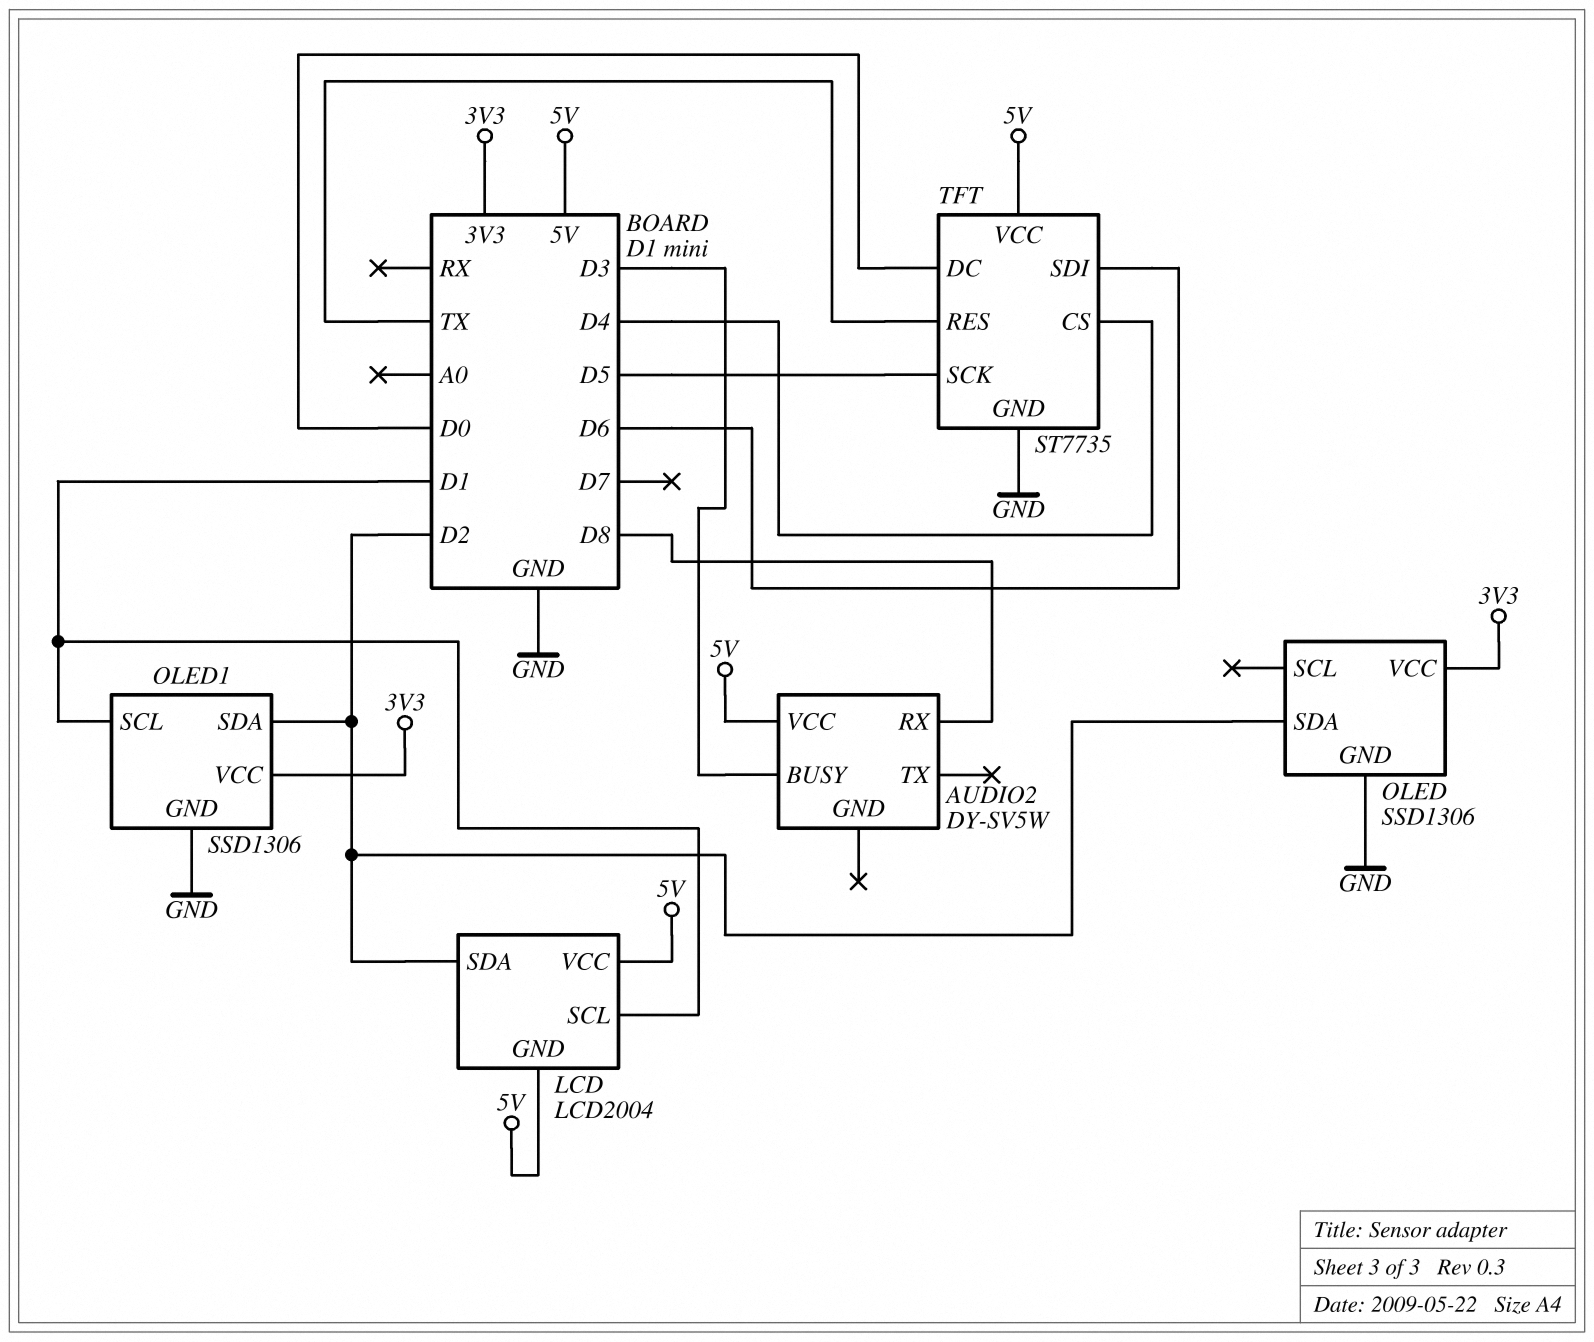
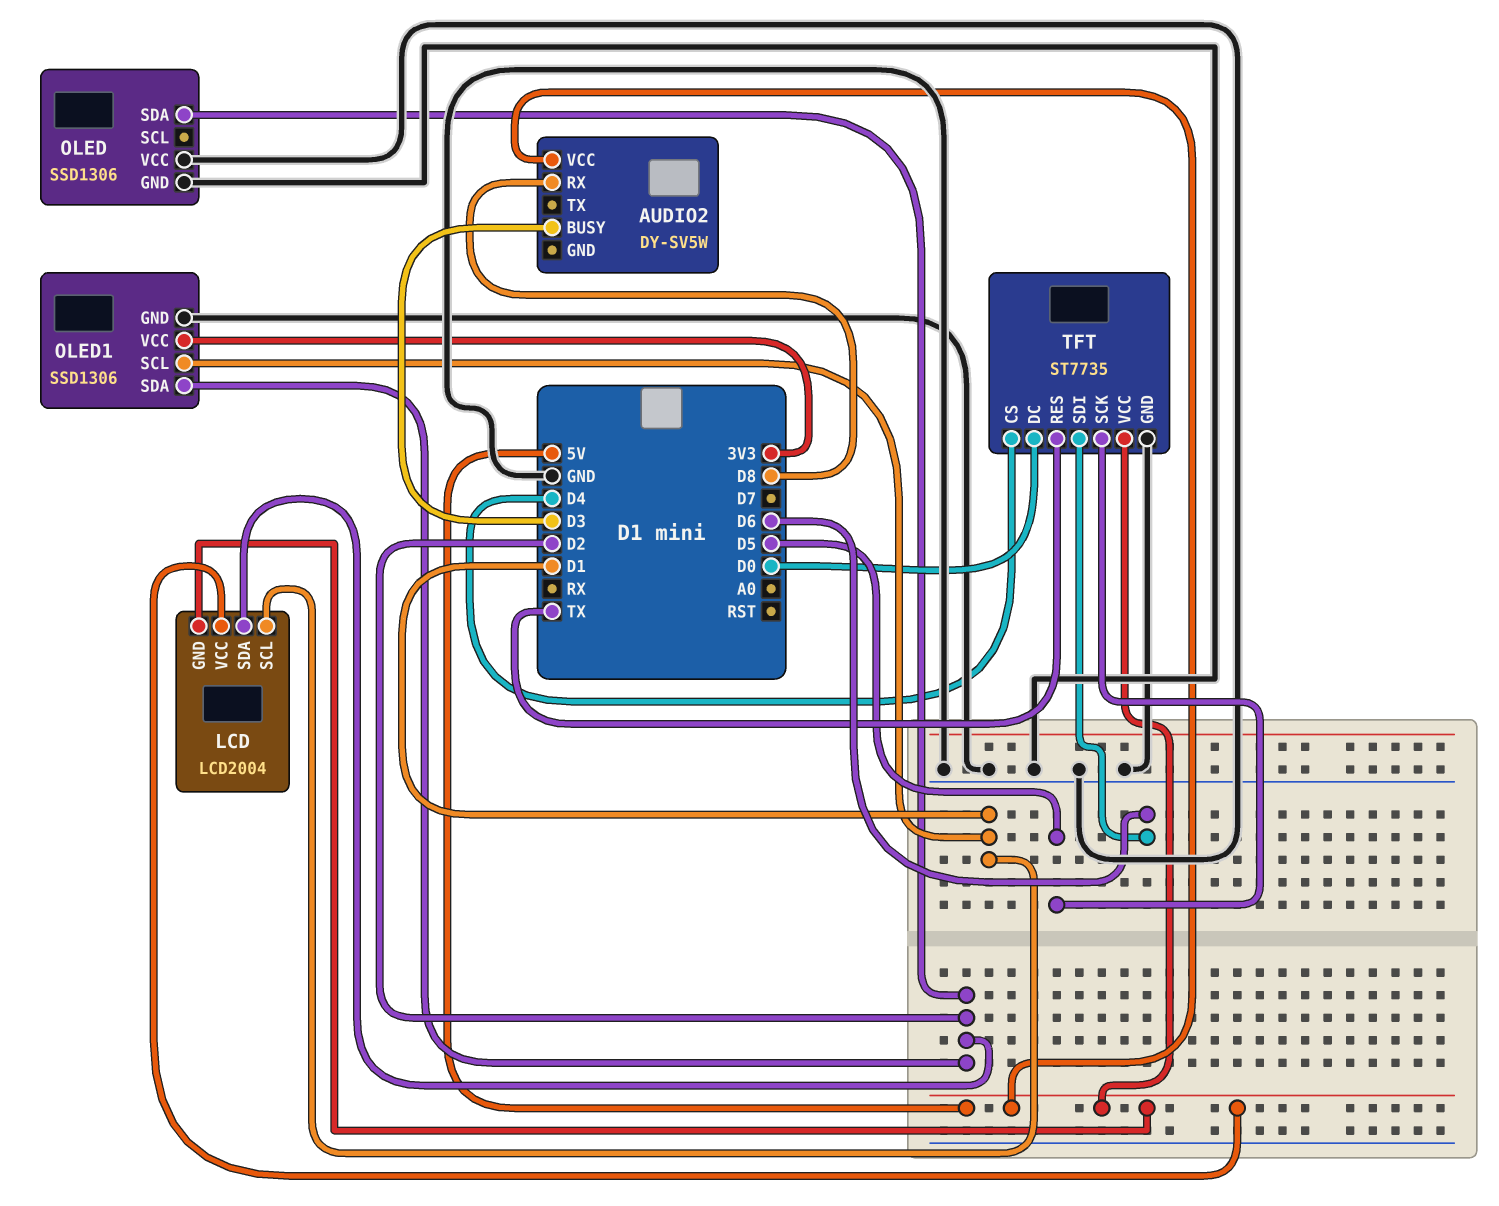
OLED pin VCC: 3V3 -> GND

